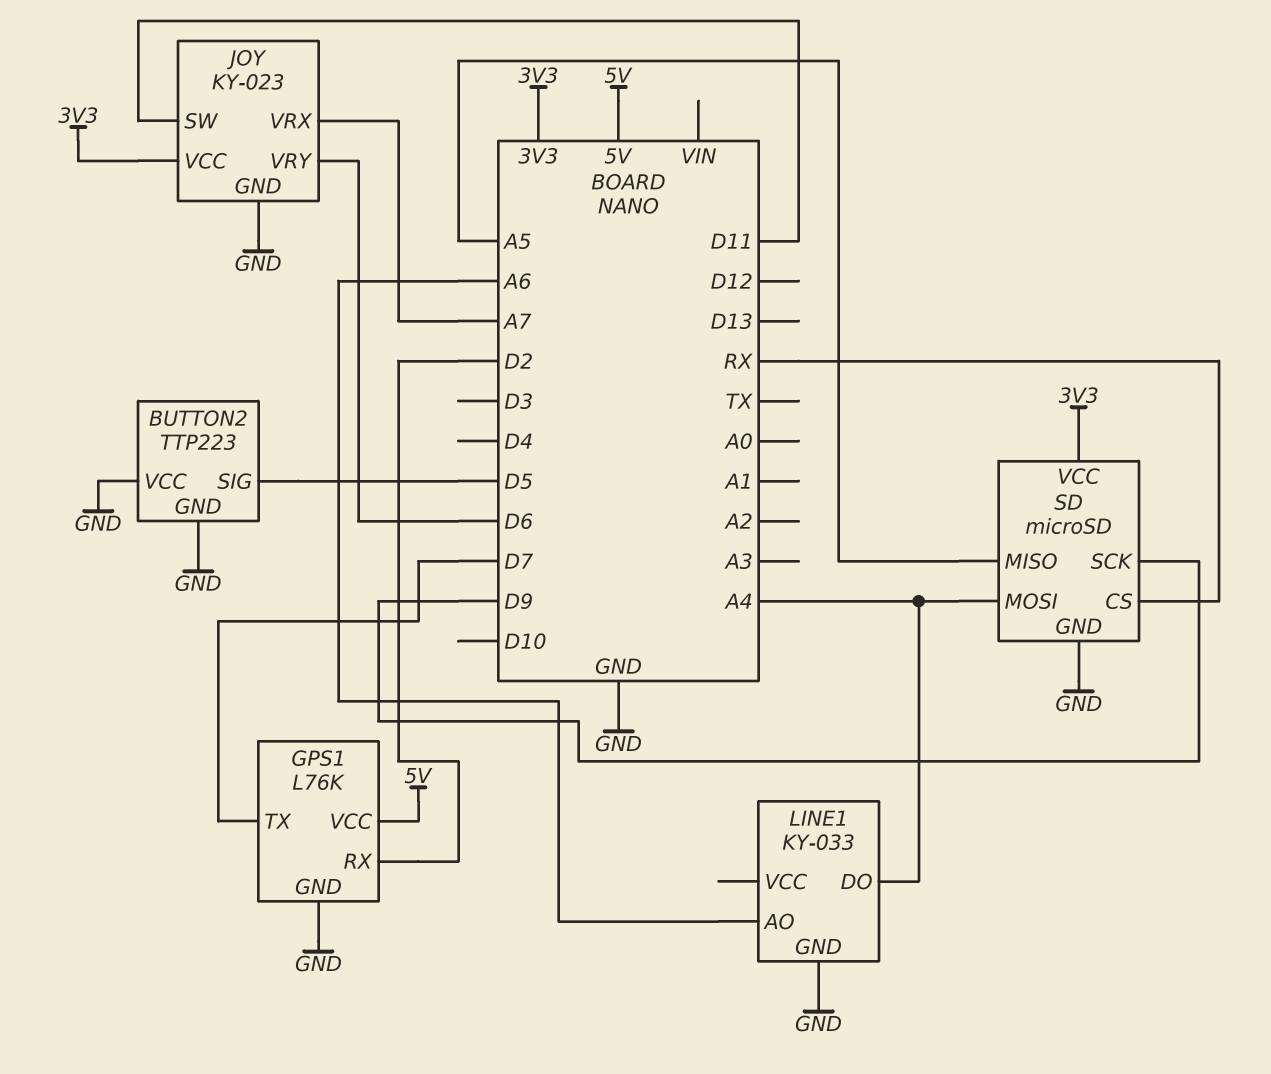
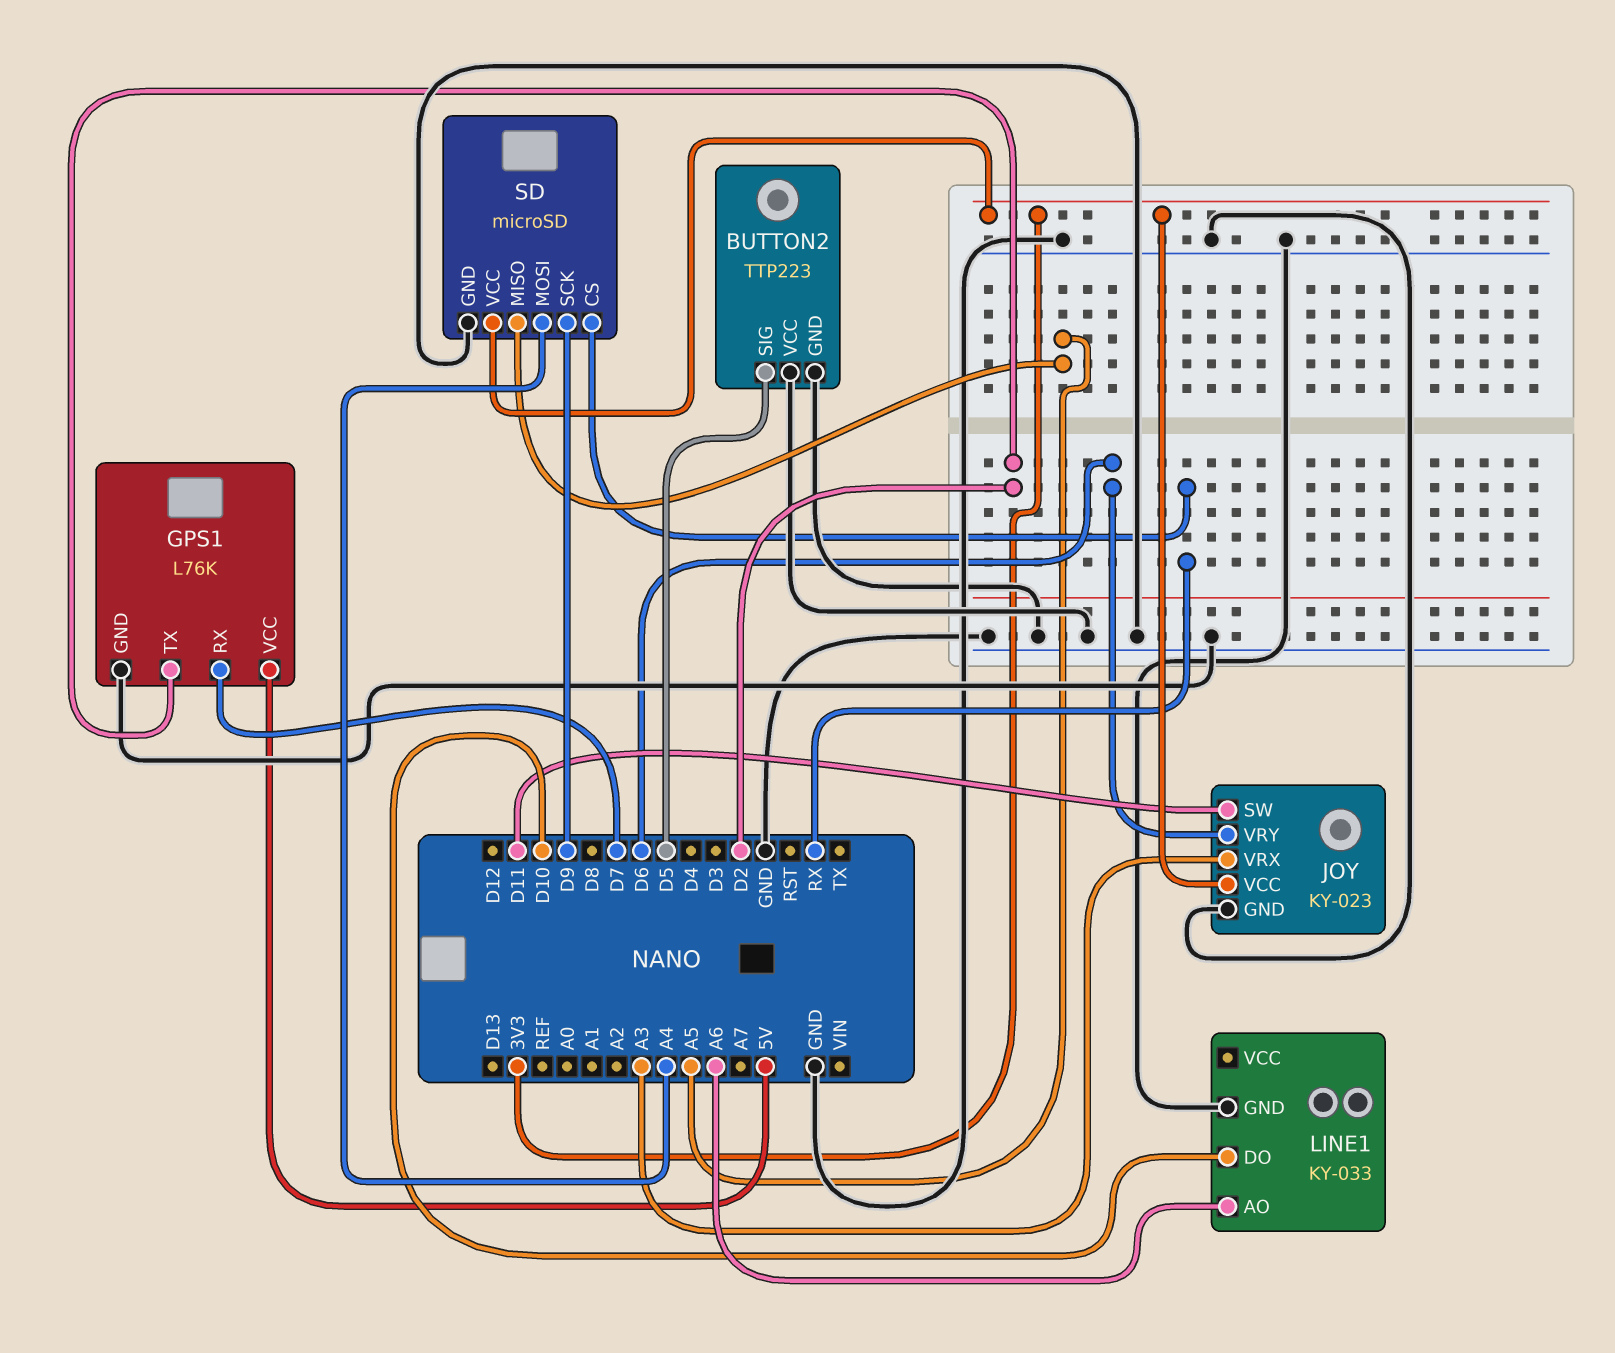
GPS1 pin RX: D2 -> D7
GPS1 pin TX: D7 -> D2
JOY pin VRX: A7 -> A3
LINE1 pin DO: A4 -> D10

